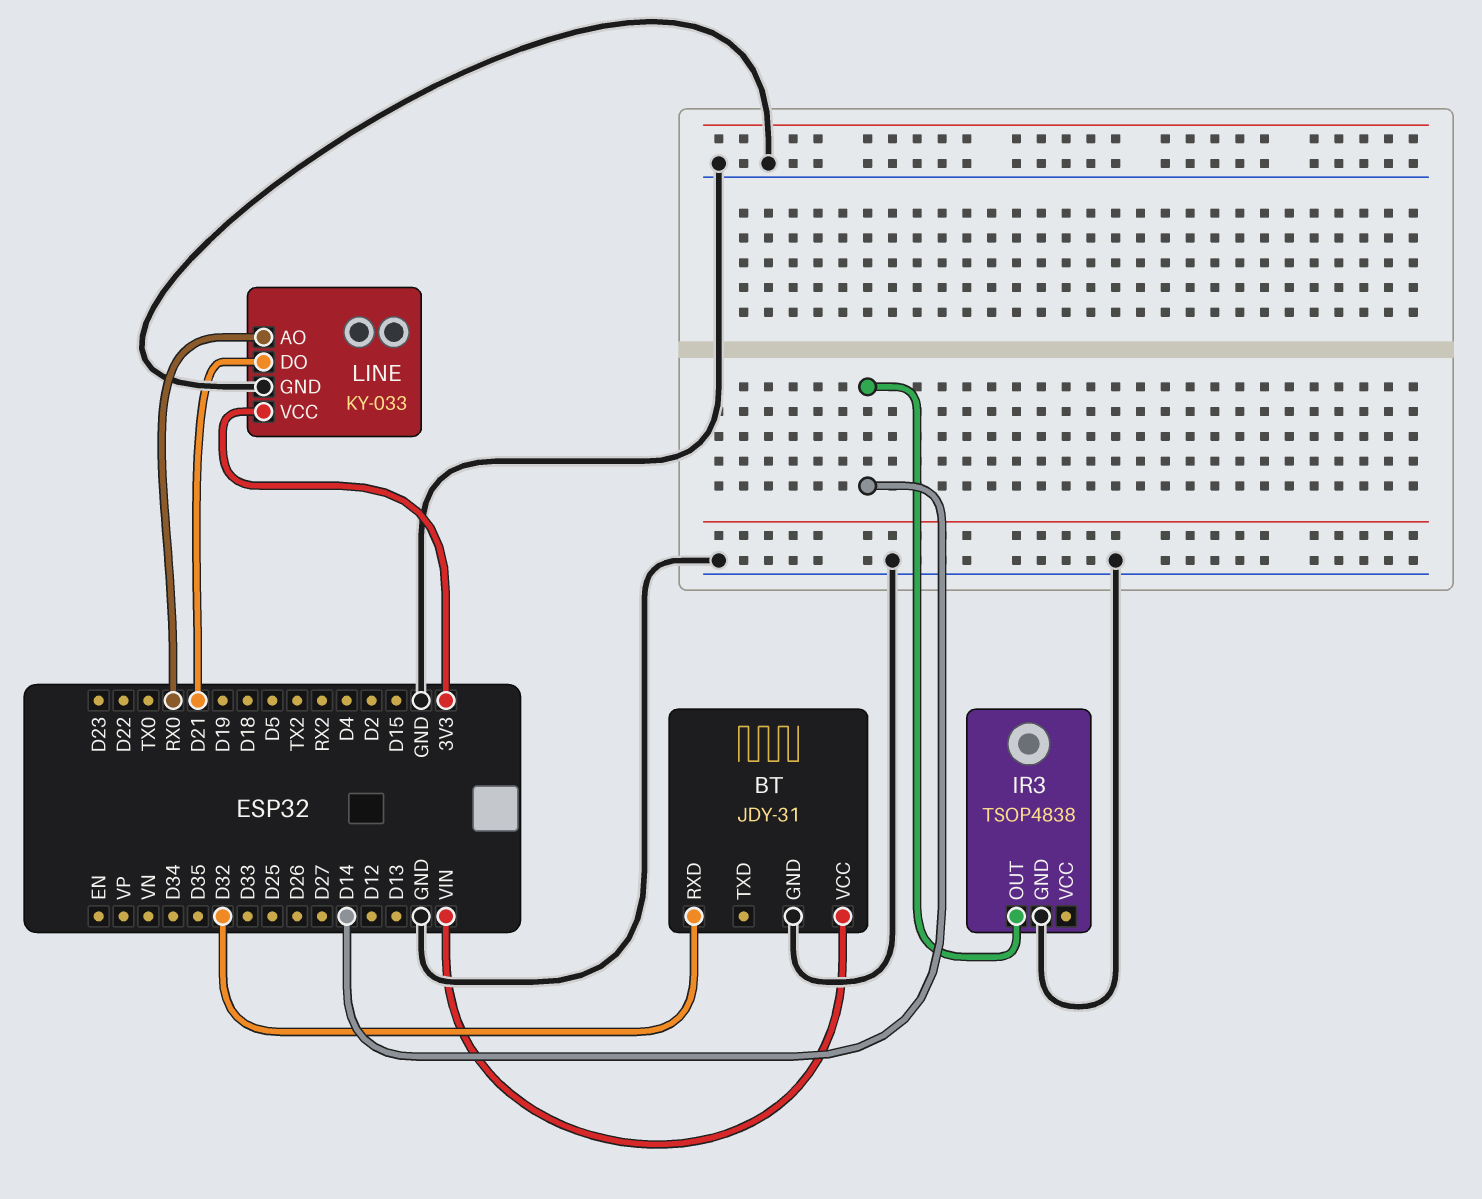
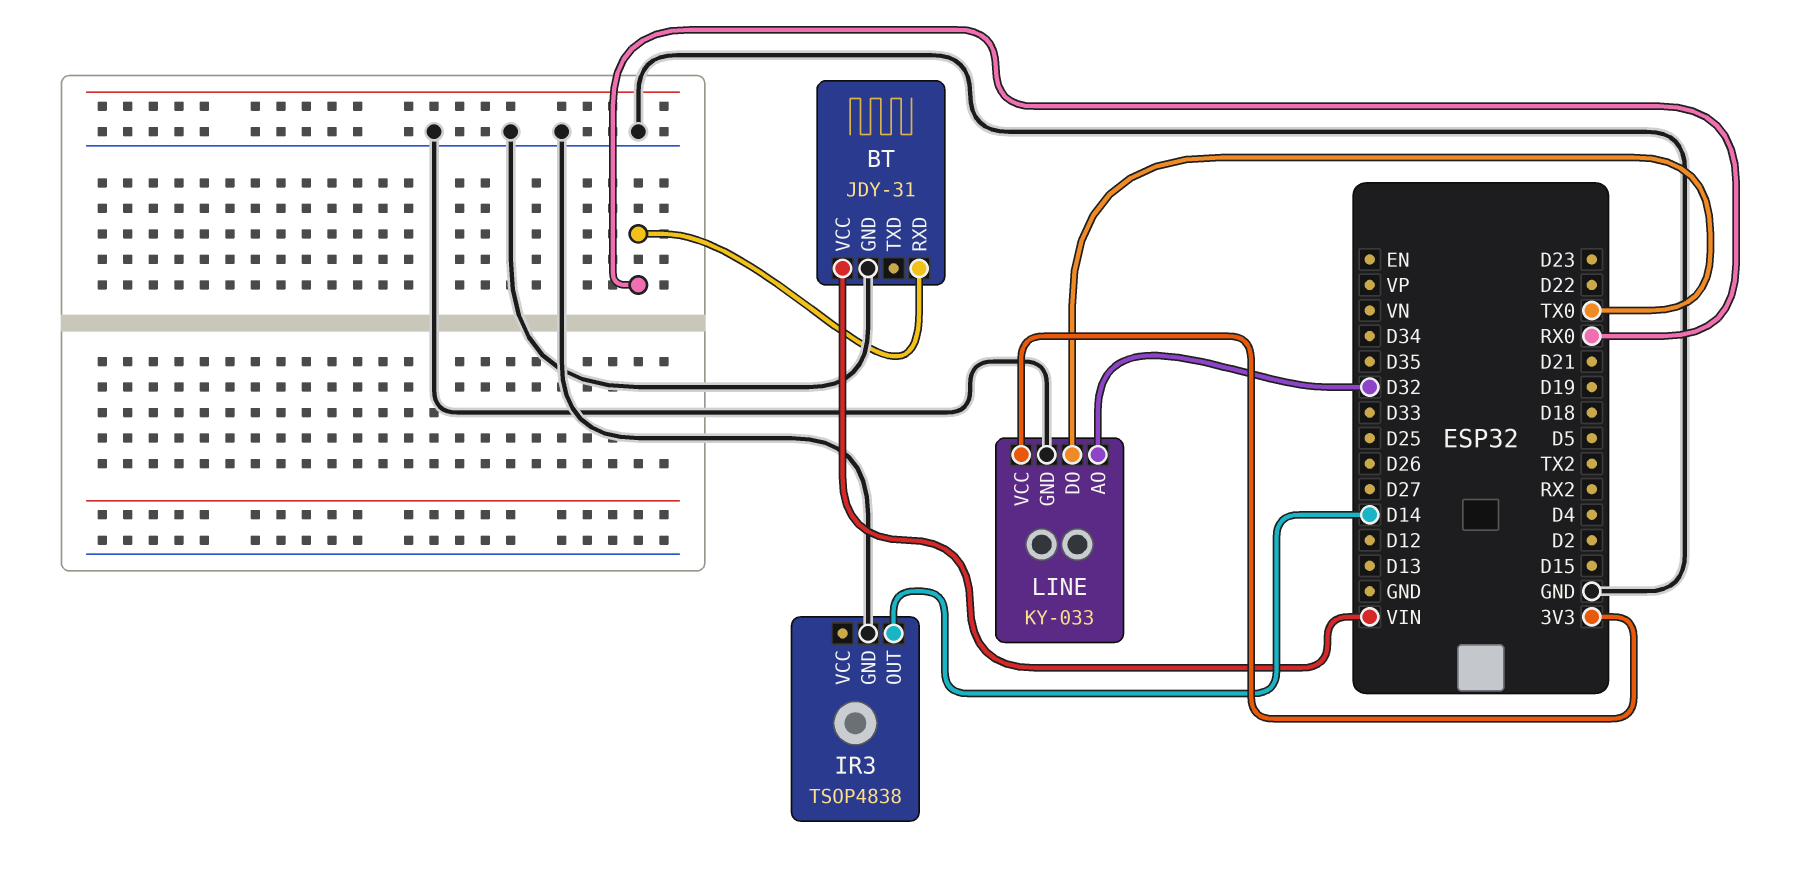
BT pin RXD: D32 -> RX0
LINE pin AO: RX0 -> D32
LINE pin DO: D21 -> TX0

